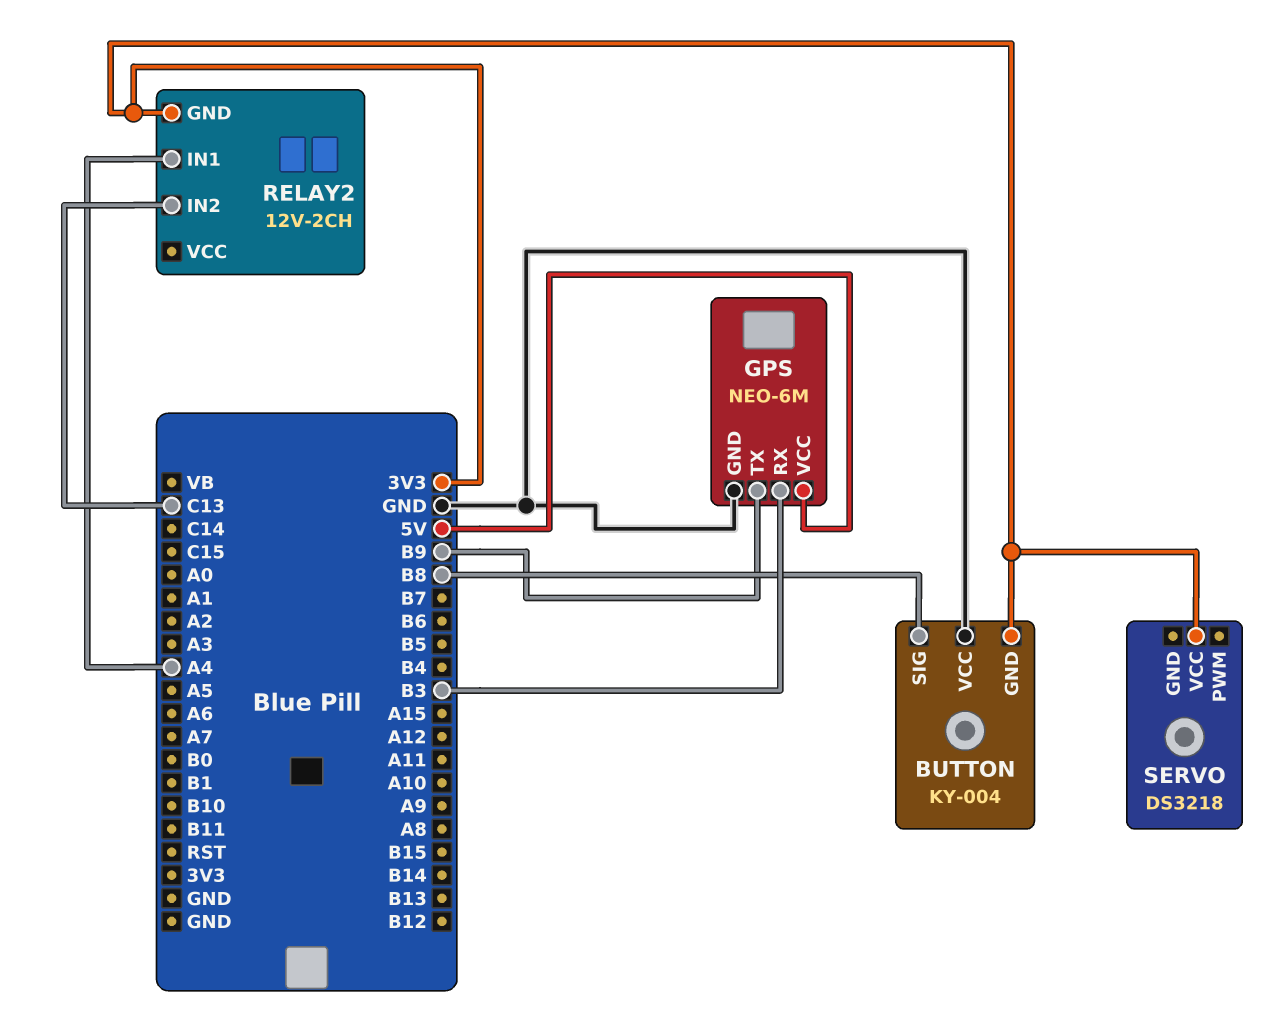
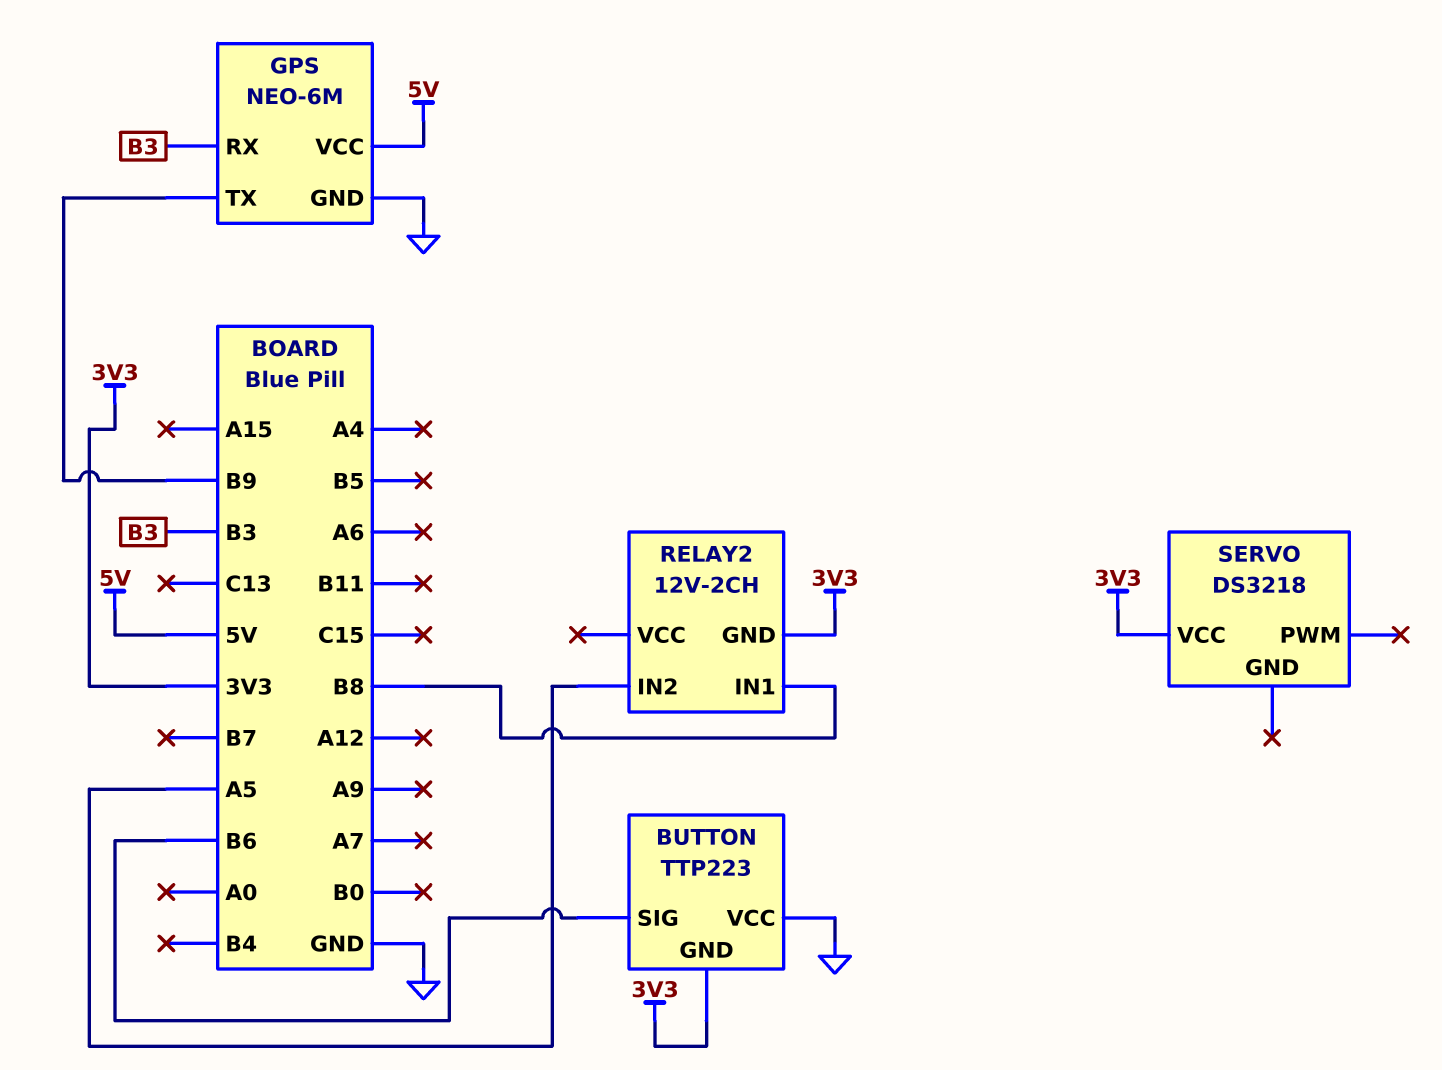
BUTTON: KY-004 -> TTP223
BUTTON pin SIG: B8 -> B6
RELAY2 pin IN1: A4 -> B8
RELAY2 pin IN2: C13 -> A5

